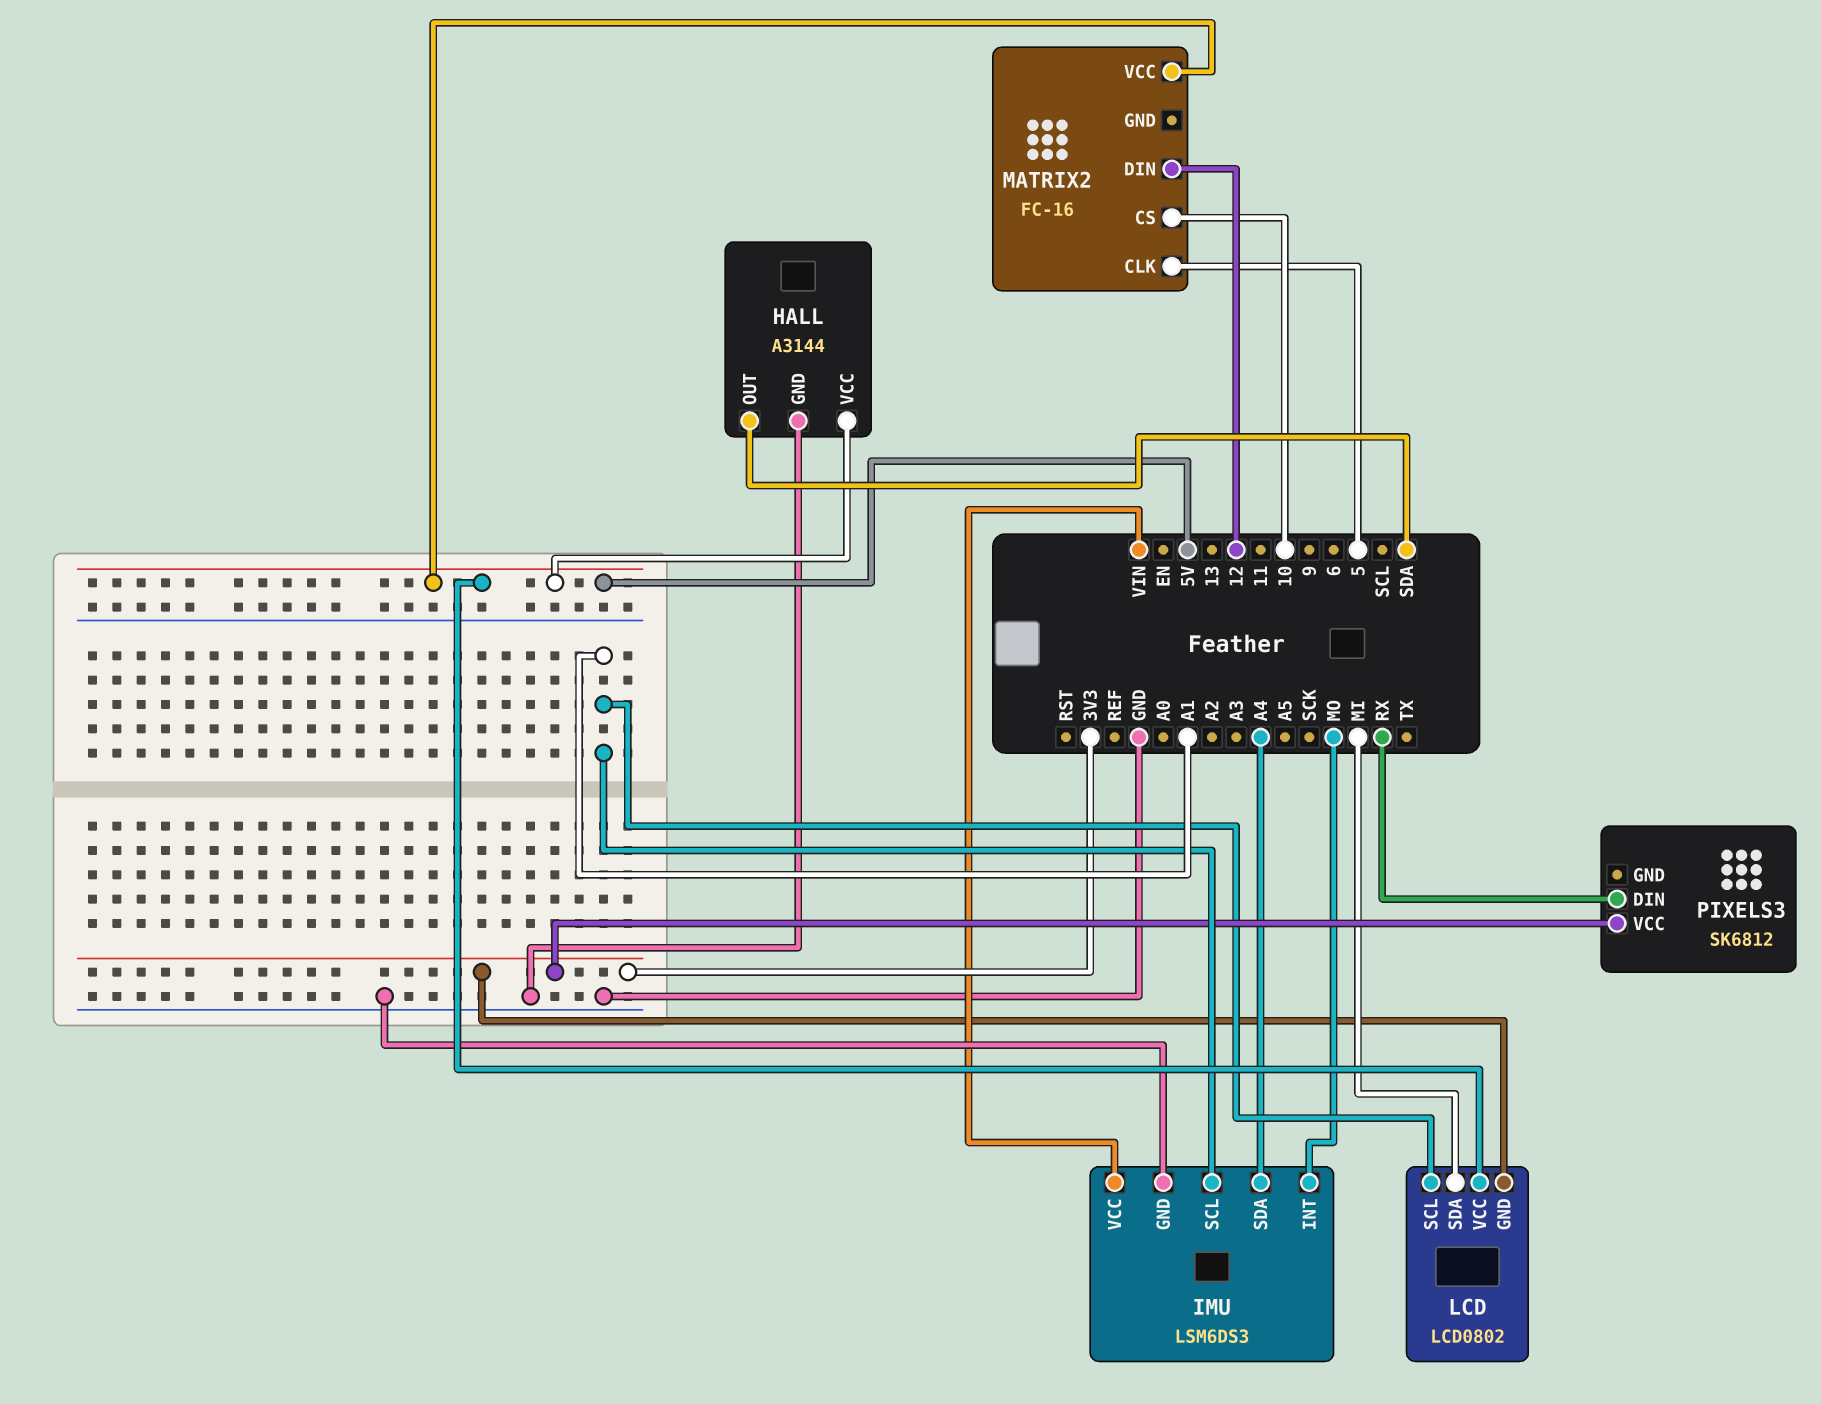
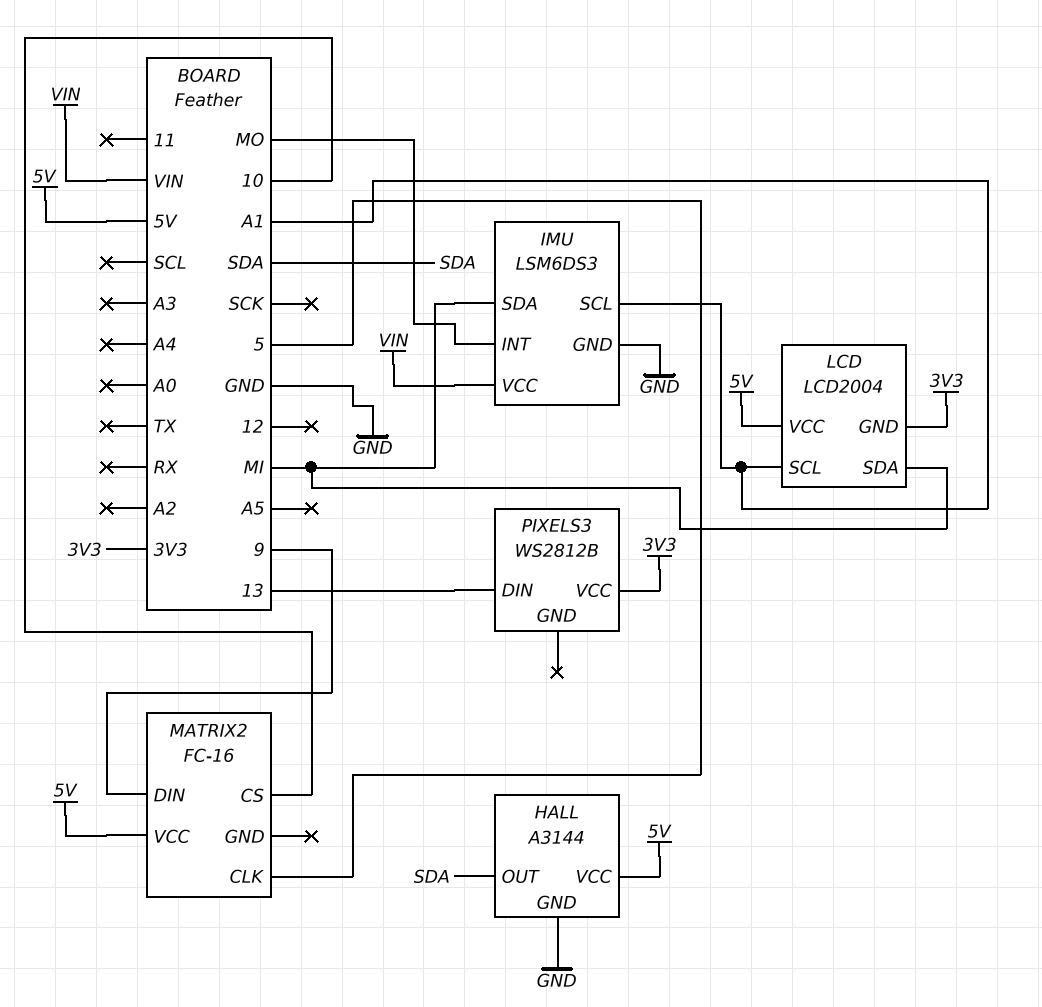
IMU pin SDA: A4 -> MI
LCD: LCD0802 -> LCD2004
MATRIX2 pin DIN: 12 -> 9
PIXELS3: SK6812 -> WS2812B
PIXELS3 pin DIN: RX -> 13

